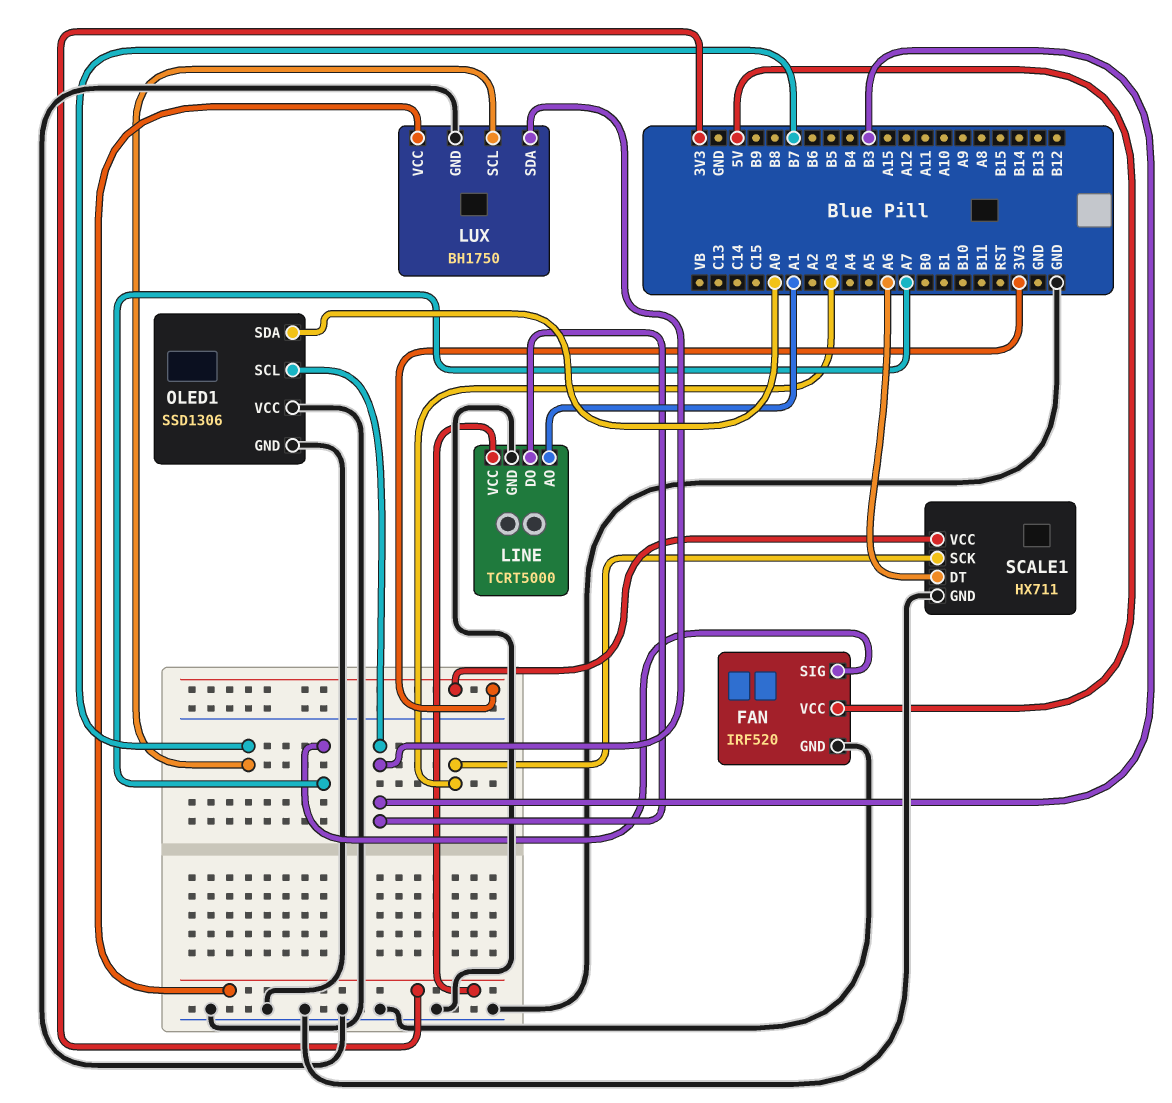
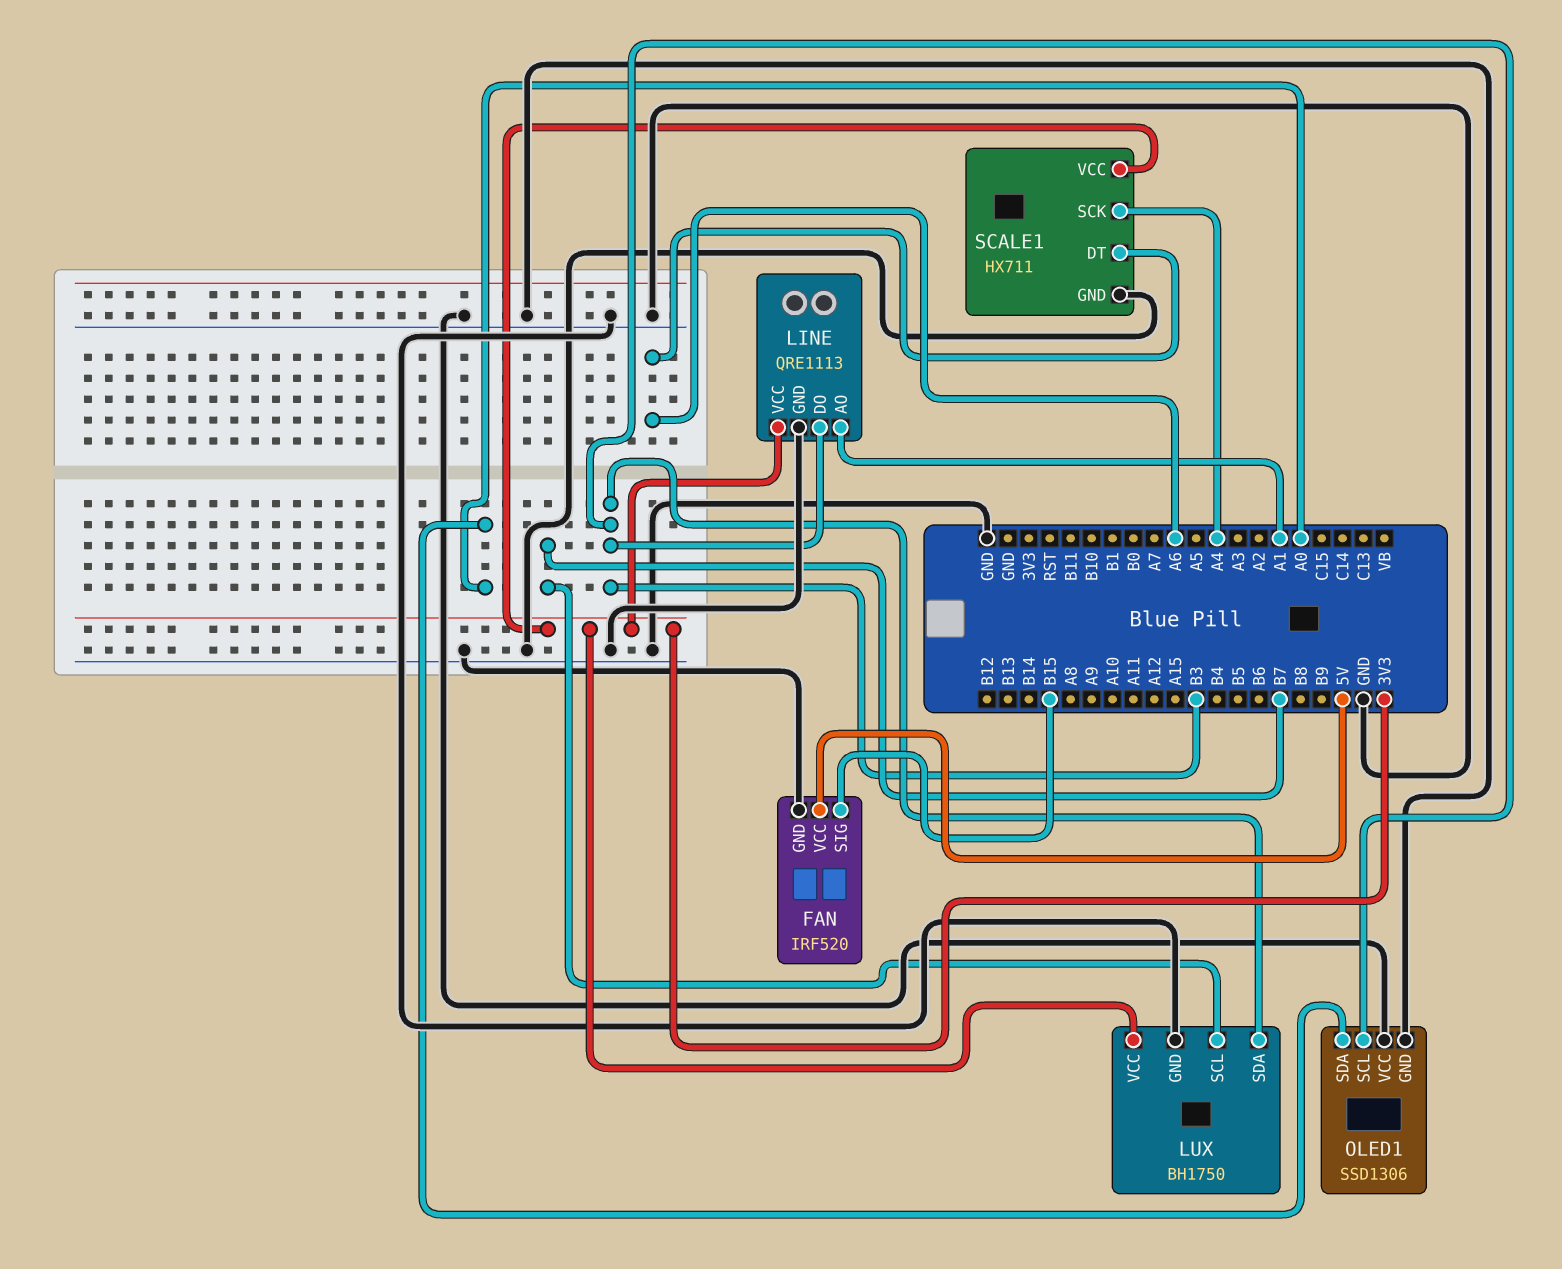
FAN pin SIG: A7 -> B15
LINE: TCRT5000 -> QRE1113
SCALE1 pin SCK: A3 -> A4

